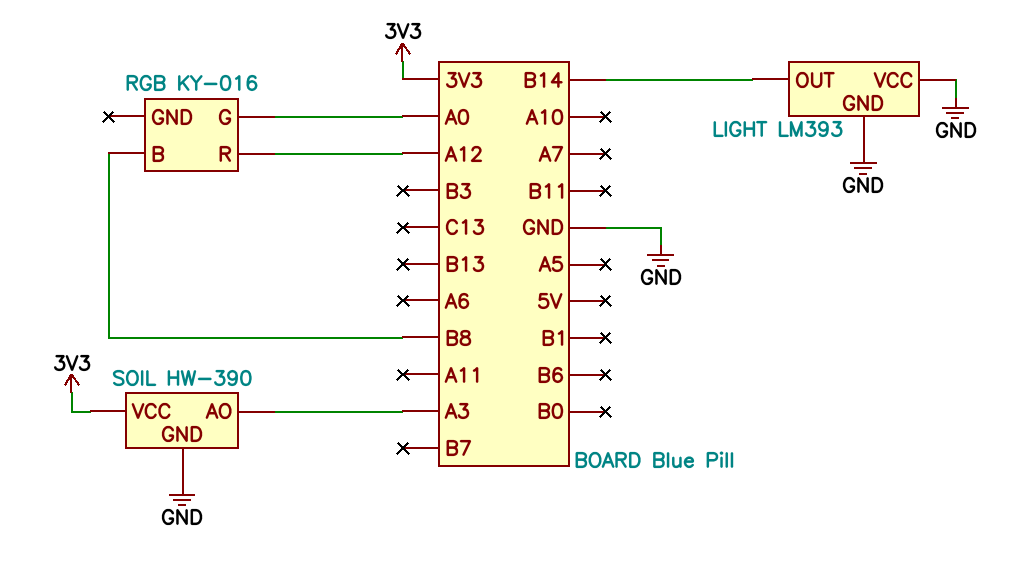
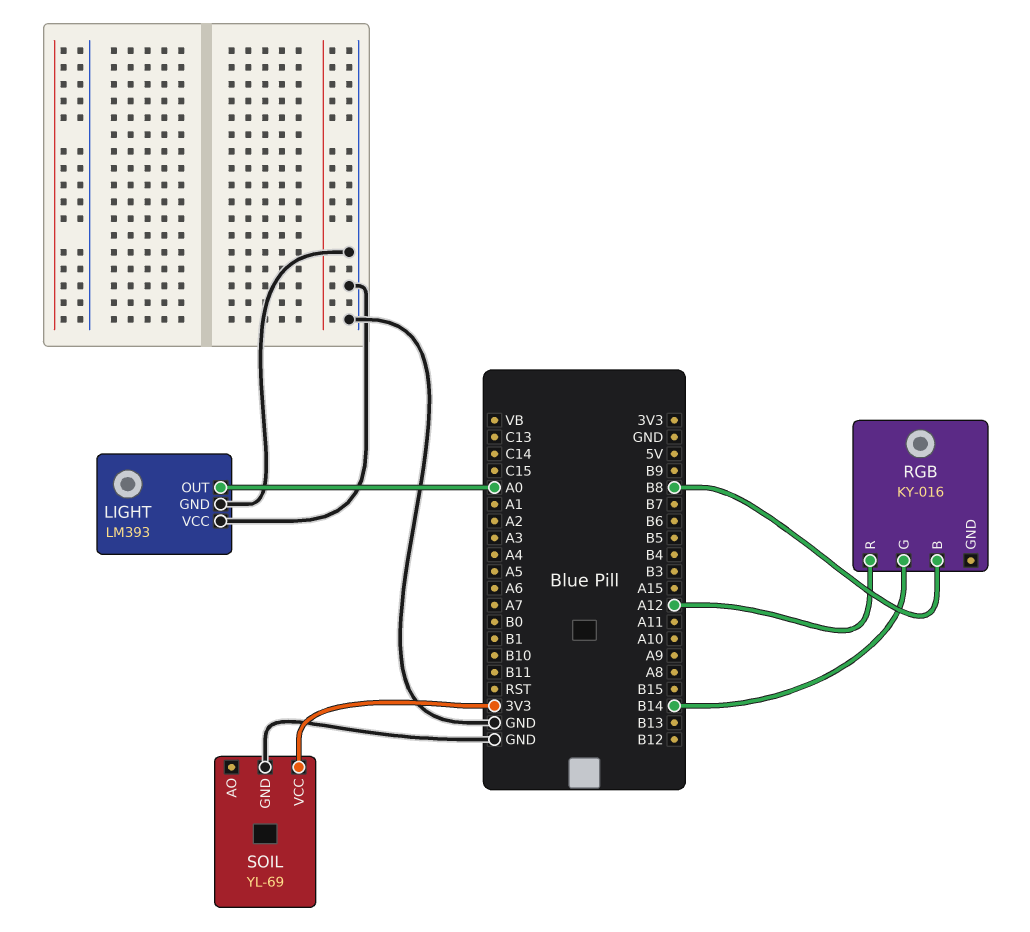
LIGHT pin OUT: B14 -> A0
RGB pin G: A0 -> B14
SOIL: HW-390 -> YL-69
SOIL pin AO: A3 -> none

